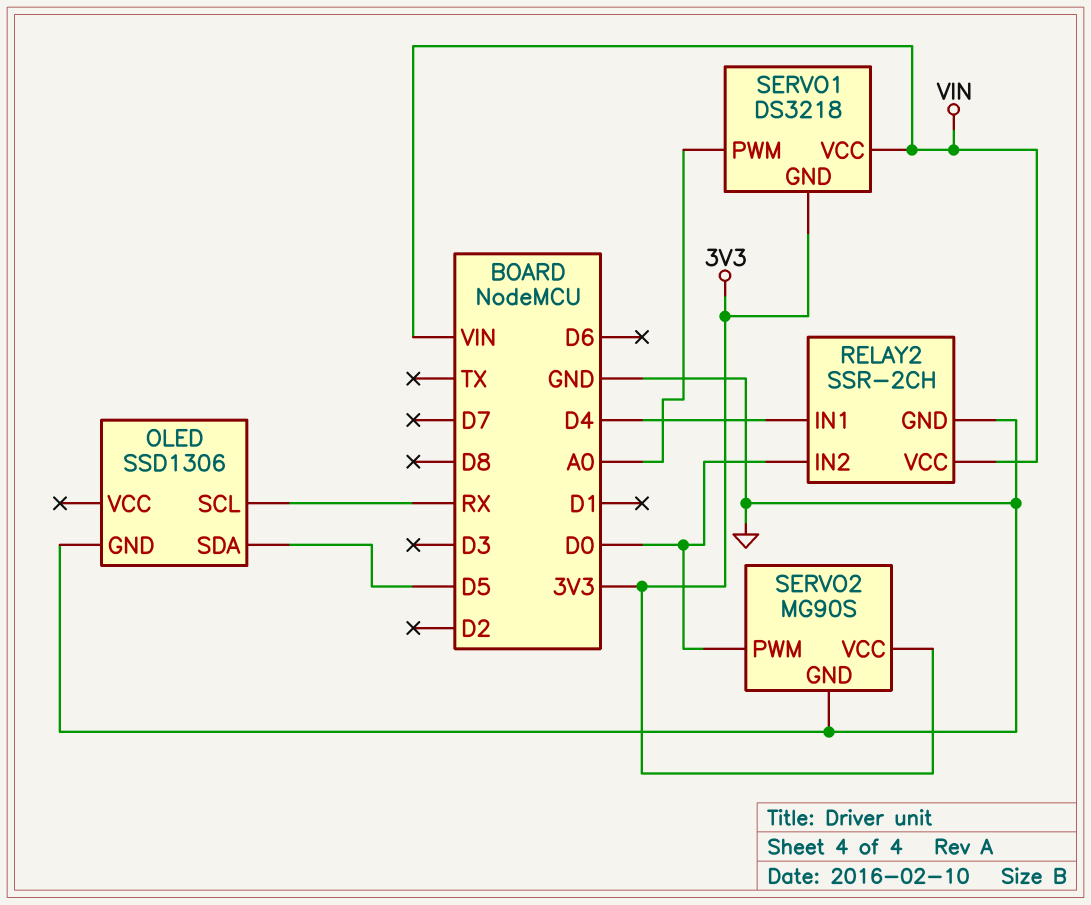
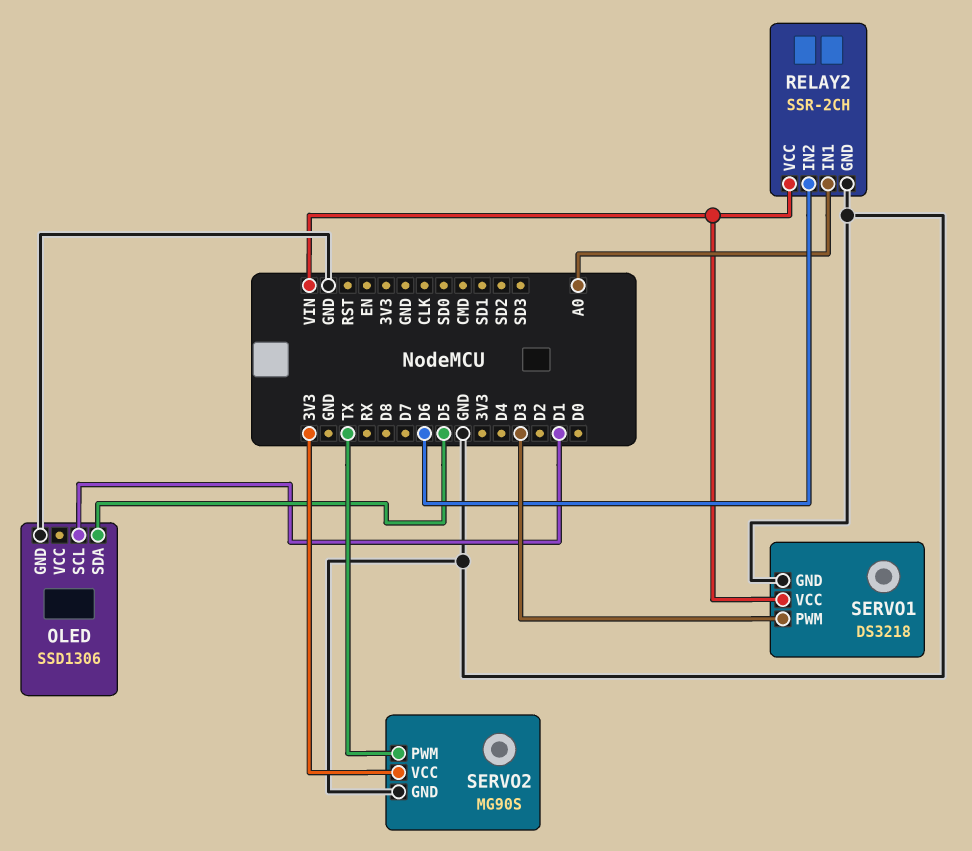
OLED pin SCL: RX -> D1
RELAY2 pin IN1: D4 -> A0
RELAY2 pin IN2: D0 -> D6
SERVO1 pin GND: 3V3 -> GND
SERVO1 pin PWM: A0 -> D3
SERVO2 pin PWM: D0 -> TX

